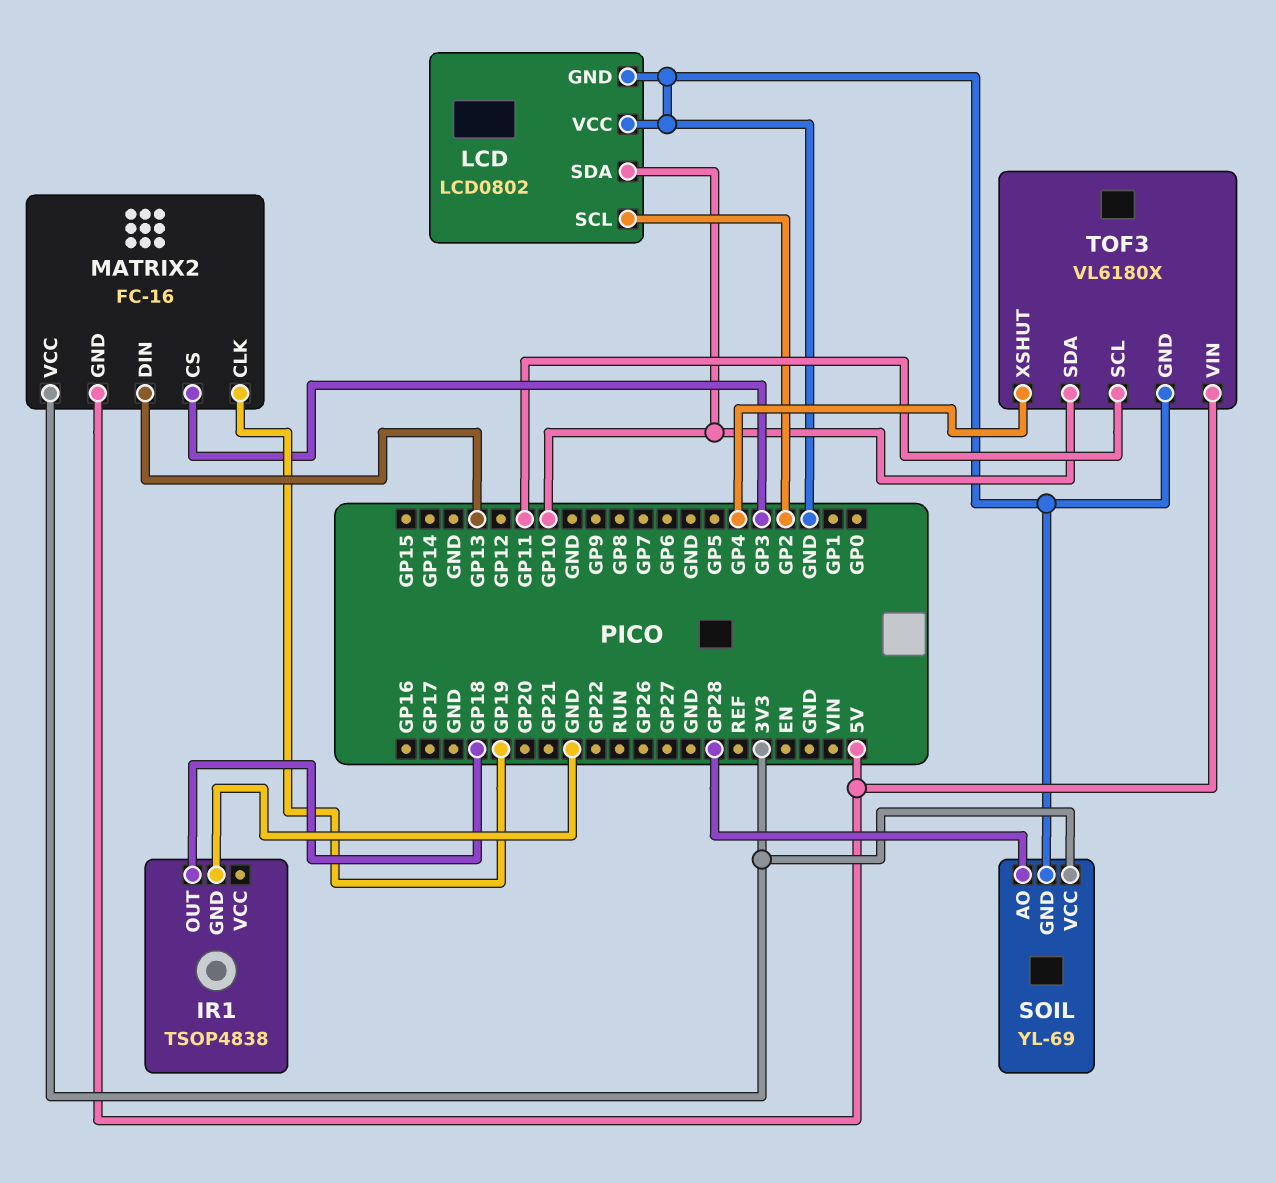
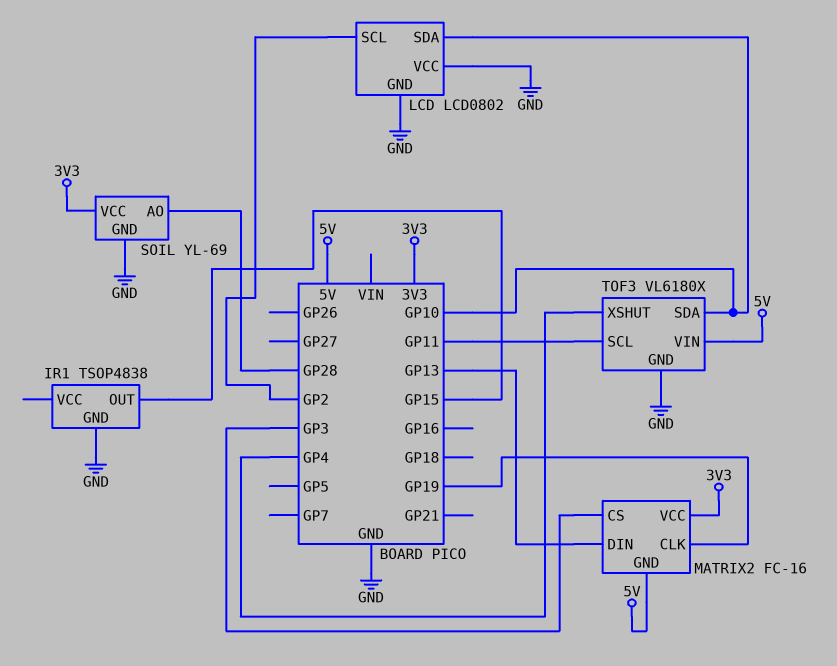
IR1 pin OUT: GP18 -> GP15

